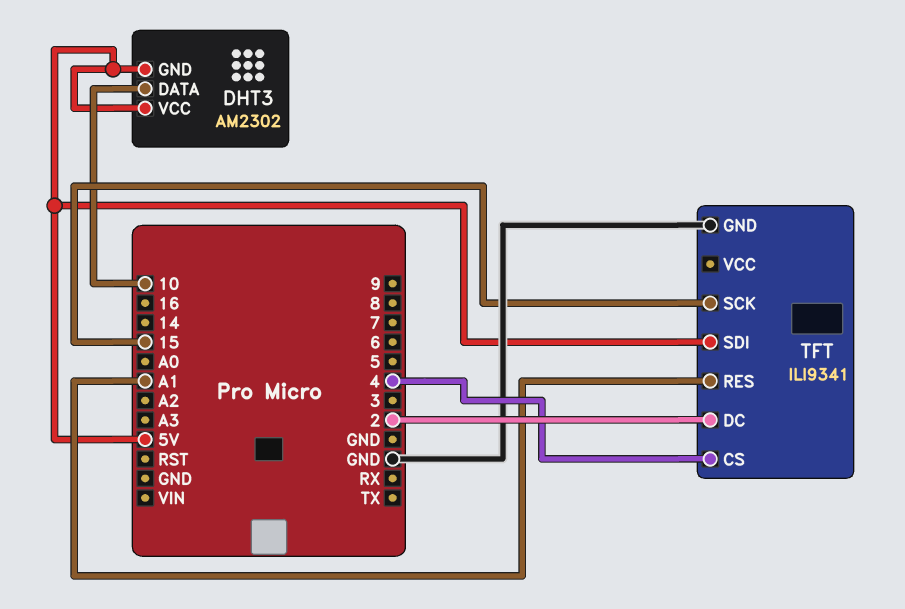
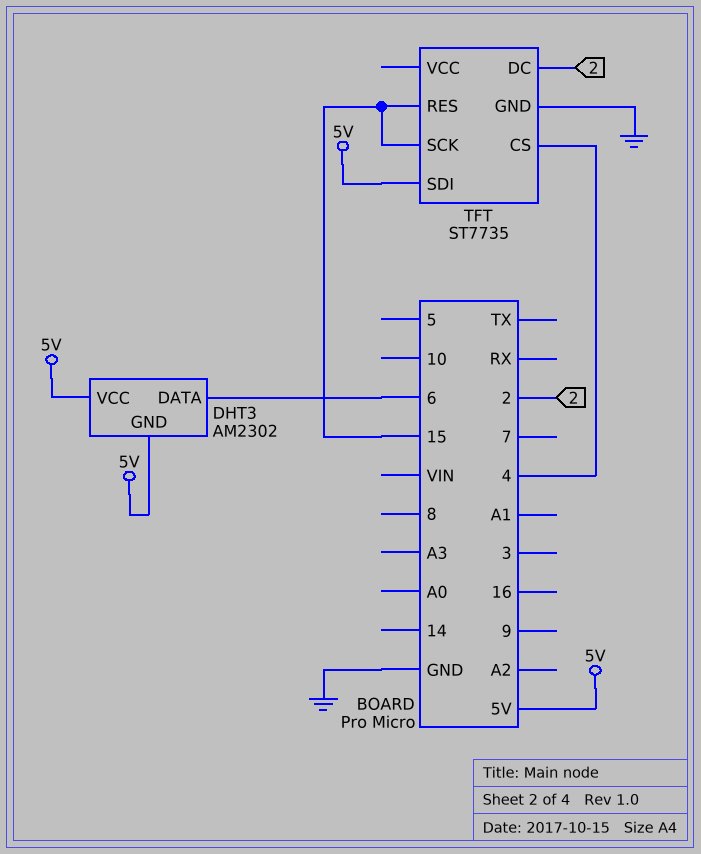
DHT3 pin DATA: 10 -> 6
TFT: ILI9341 -> ST7735
TFT pin RES: A1 -> 15

